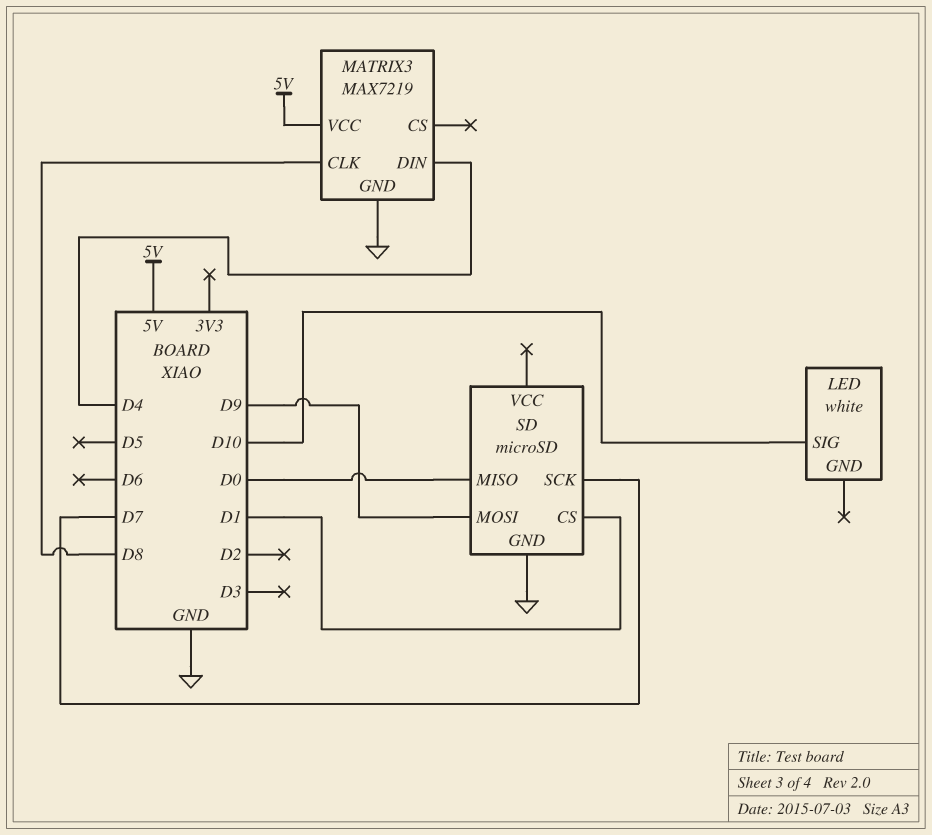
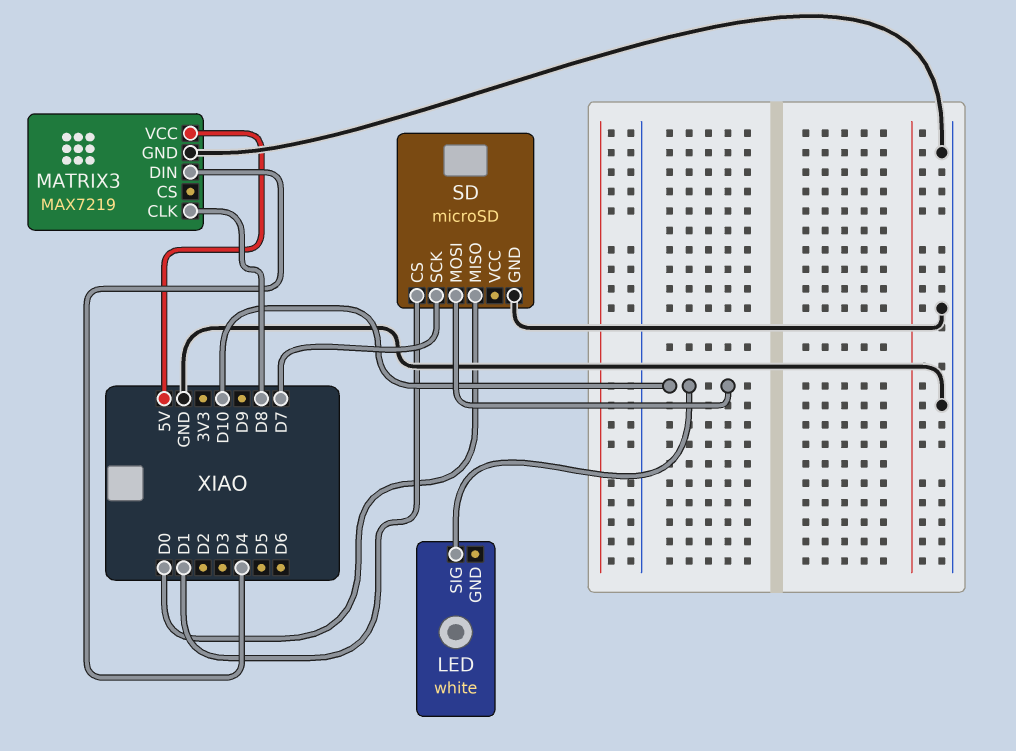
SD pin MOSI: D9 -> D10

